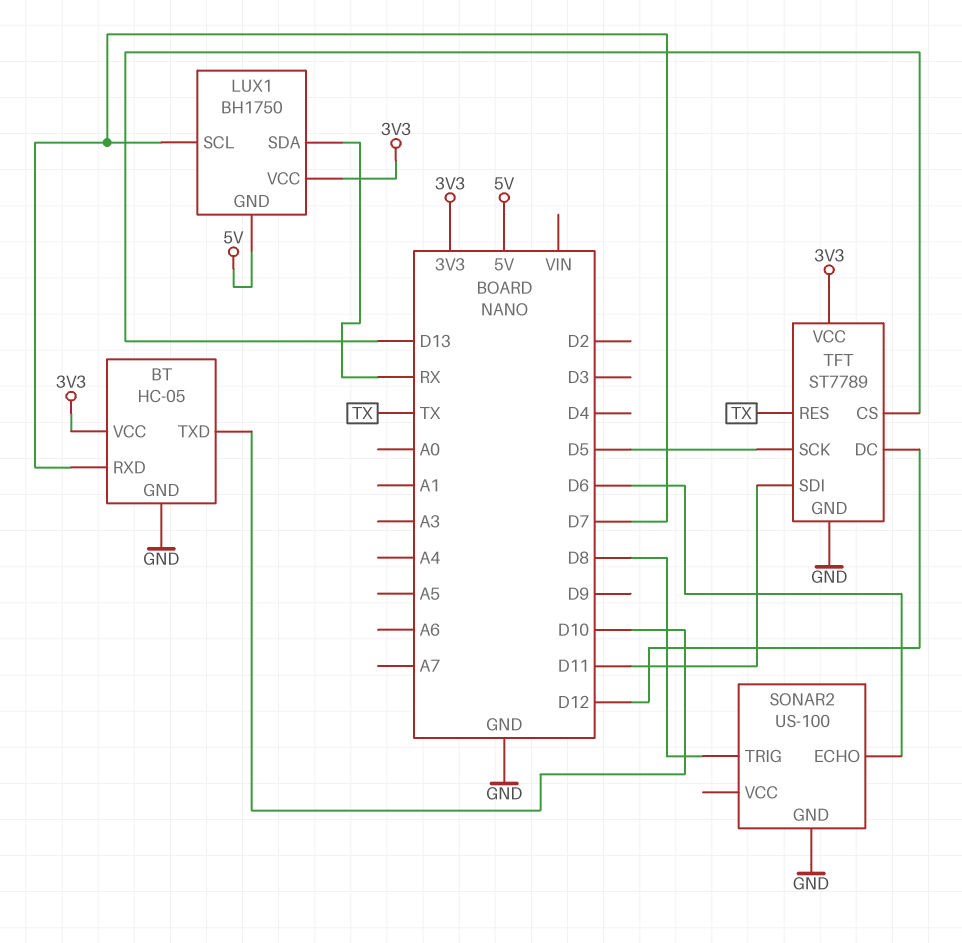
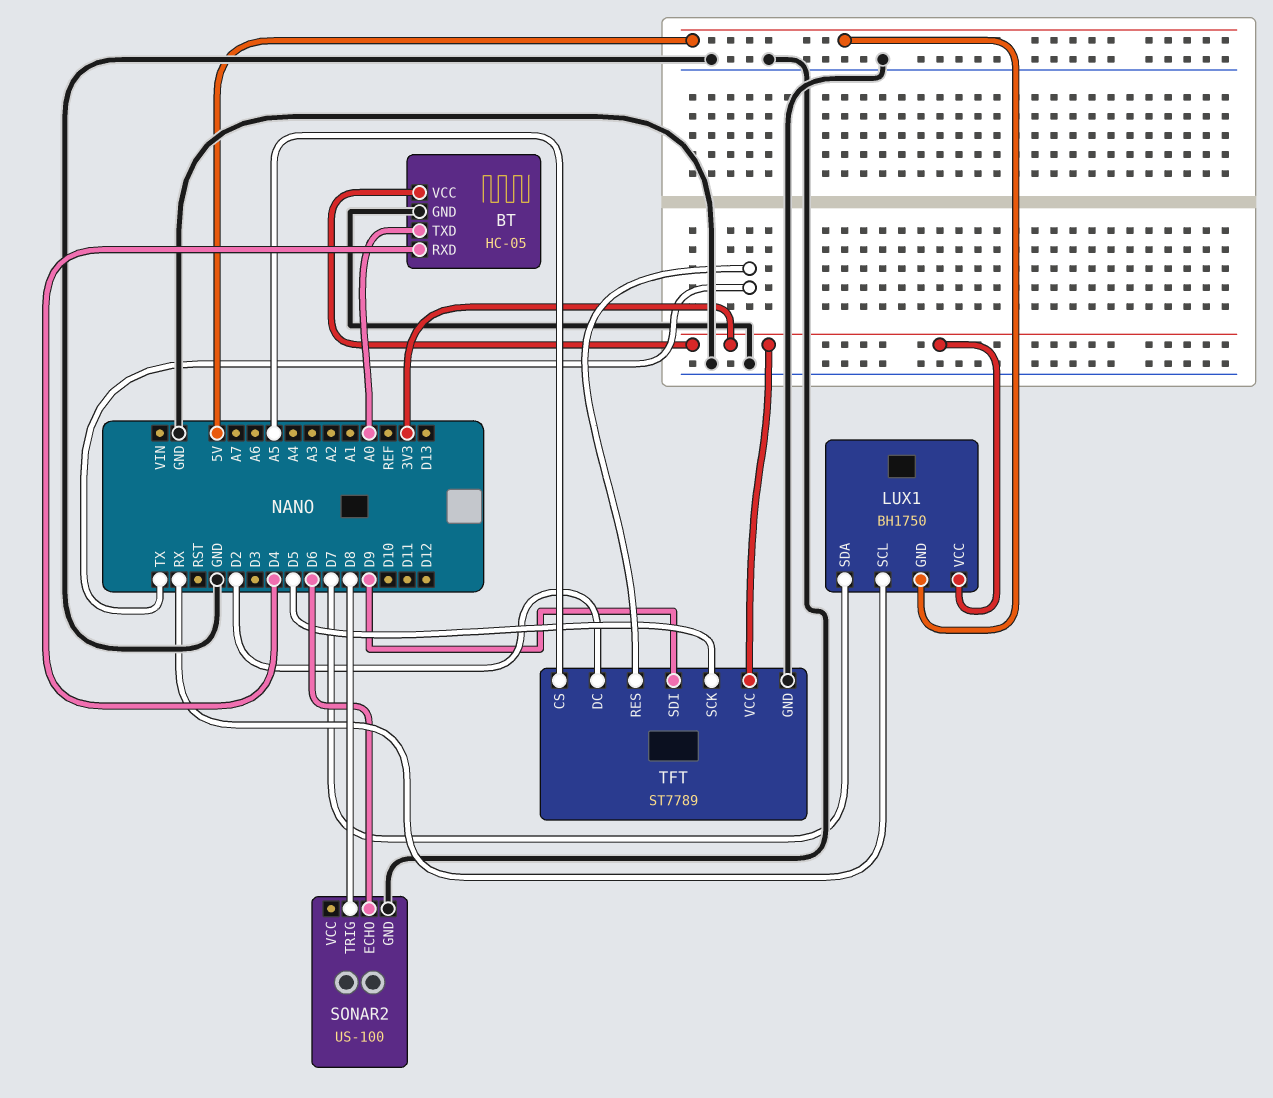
BT pin RXD: D7 -> D4
BT pin TXD: D10 -> A0
LUX1 pin SCL: D7 -> RX
LUX1 pin SDA: RX -> D7
TFT pin CS: D13 -> A5
TFT pin DC: D12 -> D2
TFT pin SDI: D11 -> D9

